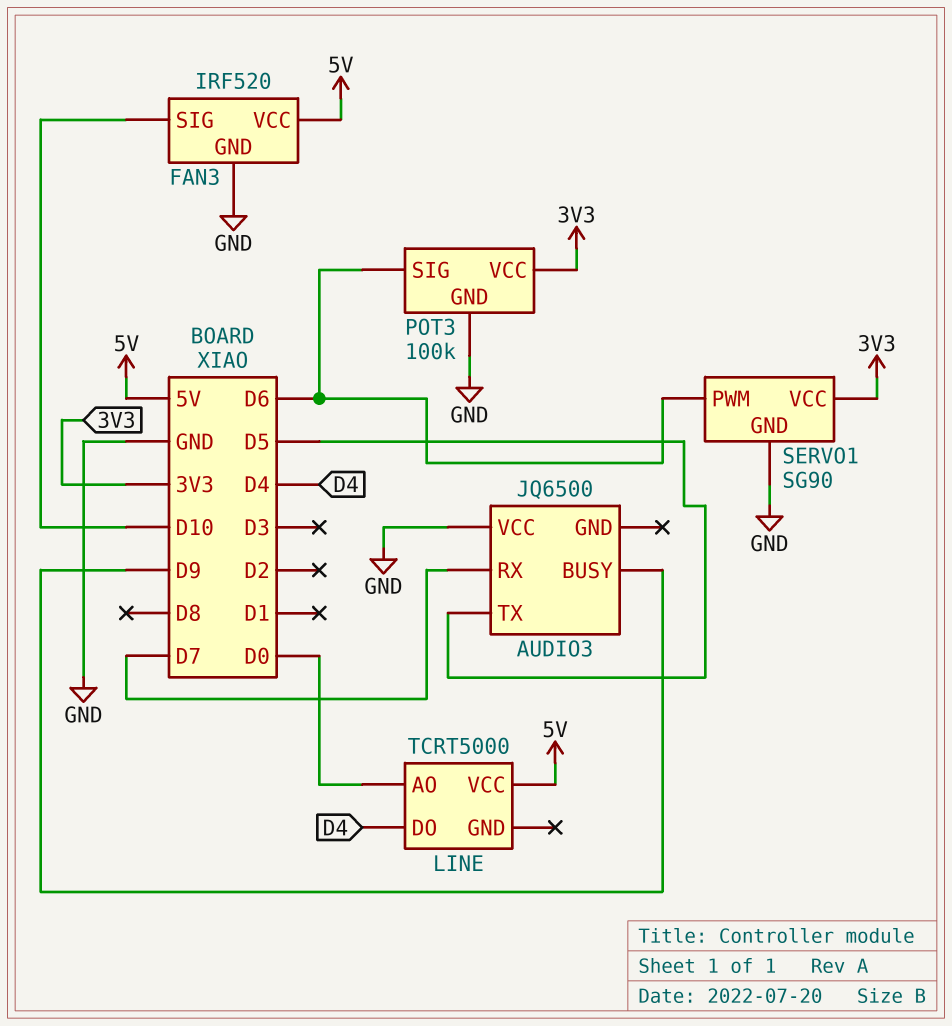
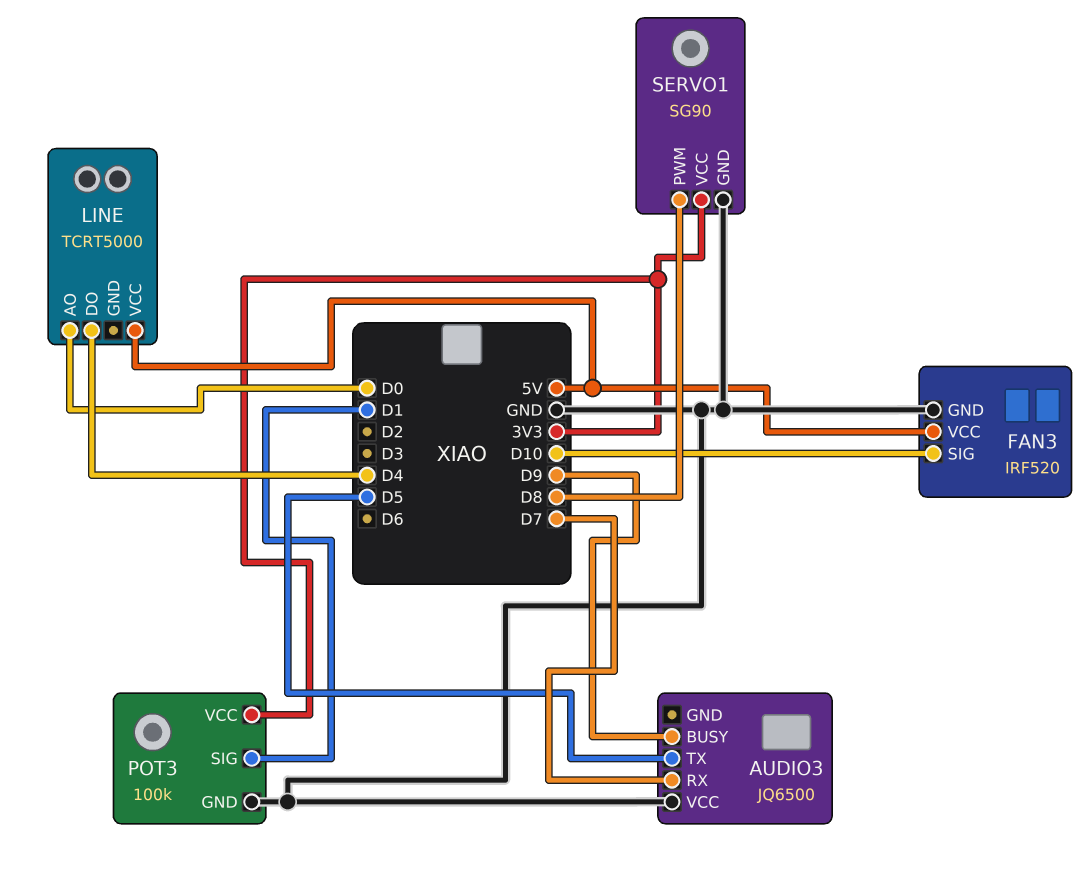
POT3 pin SIG: D6 -> D1
SERVO1 pin PWM: D6 -> D8

